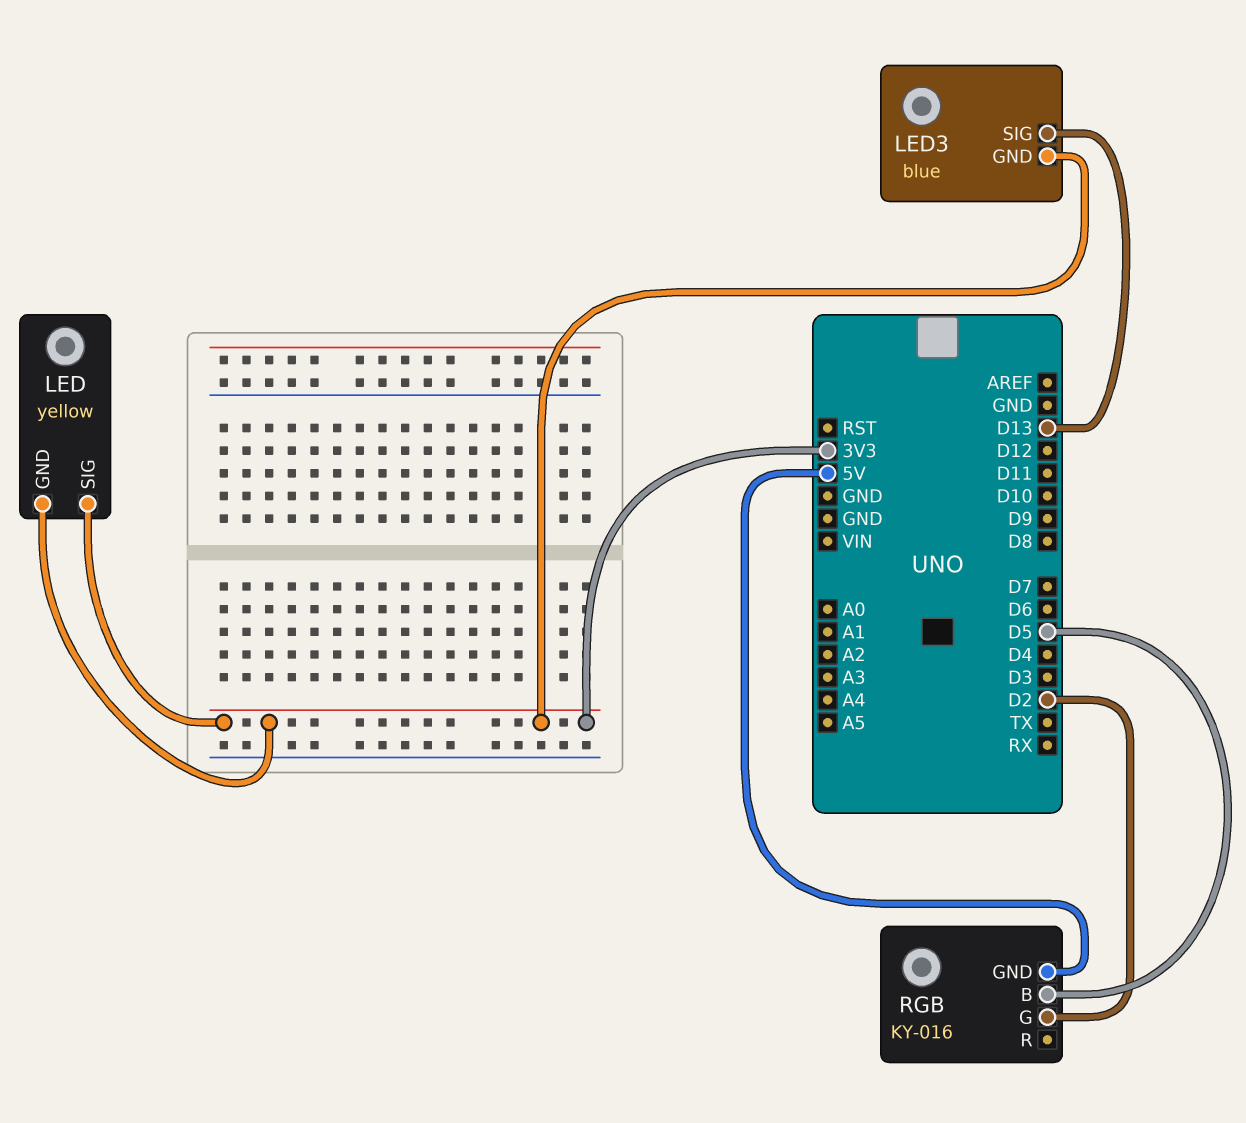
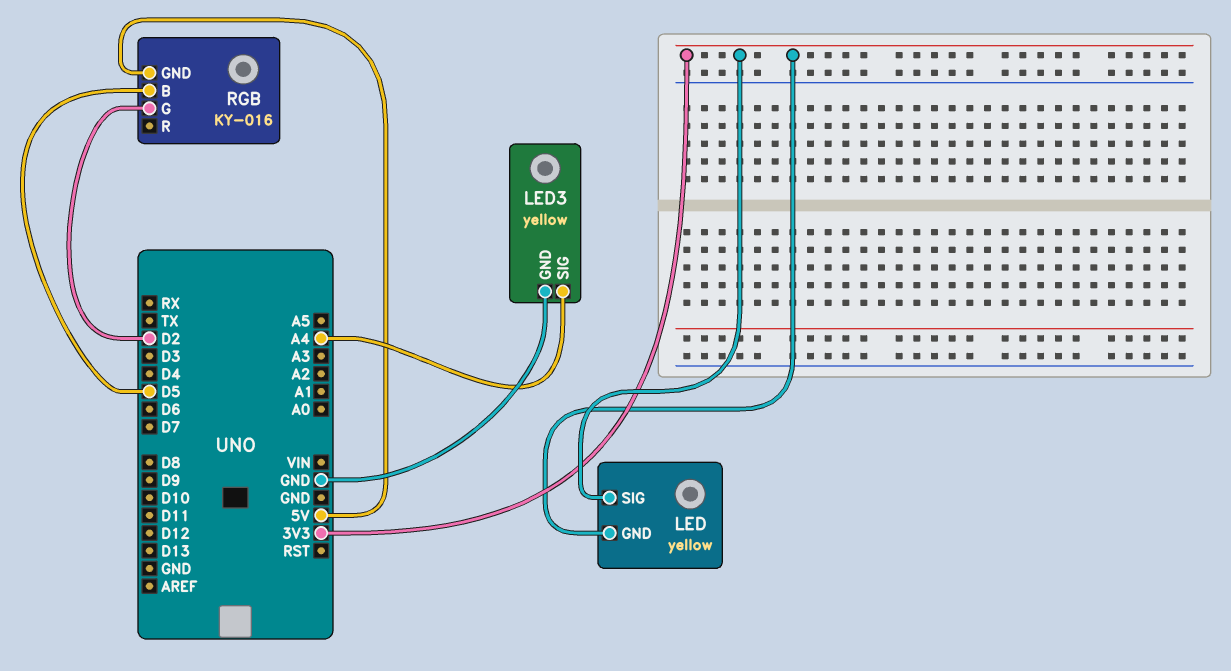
LED3: blue -> yellow
LED3 pin GND: 3V3 -> GND
LED3 pin SIG: D13 -> A4

